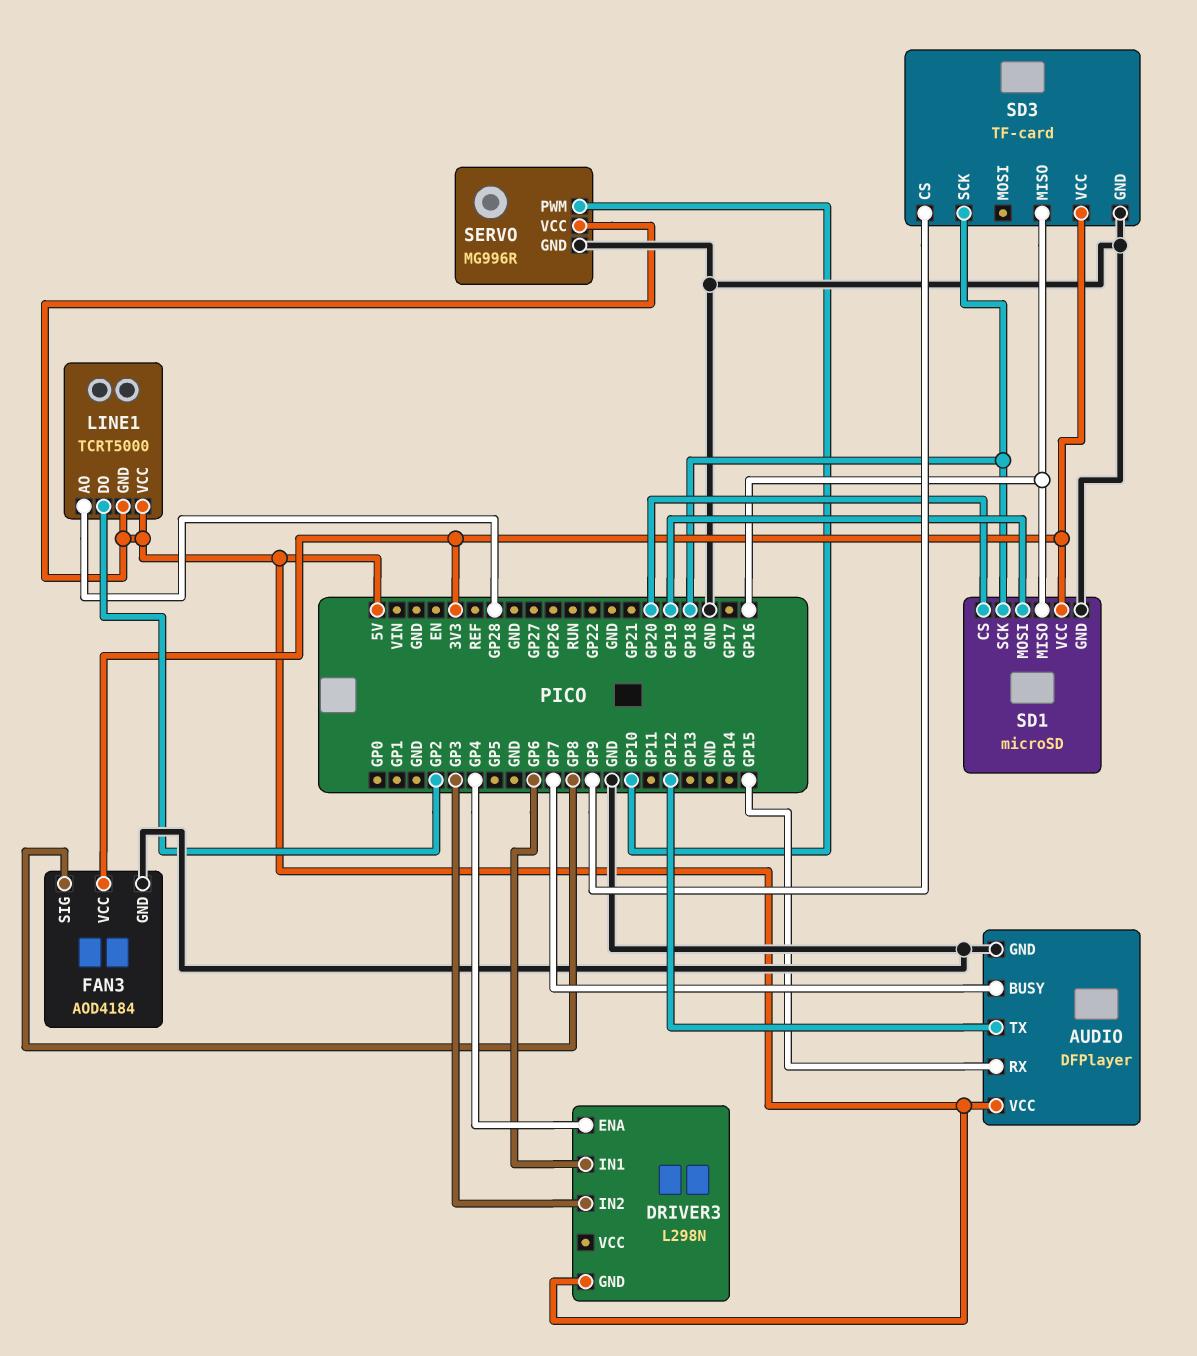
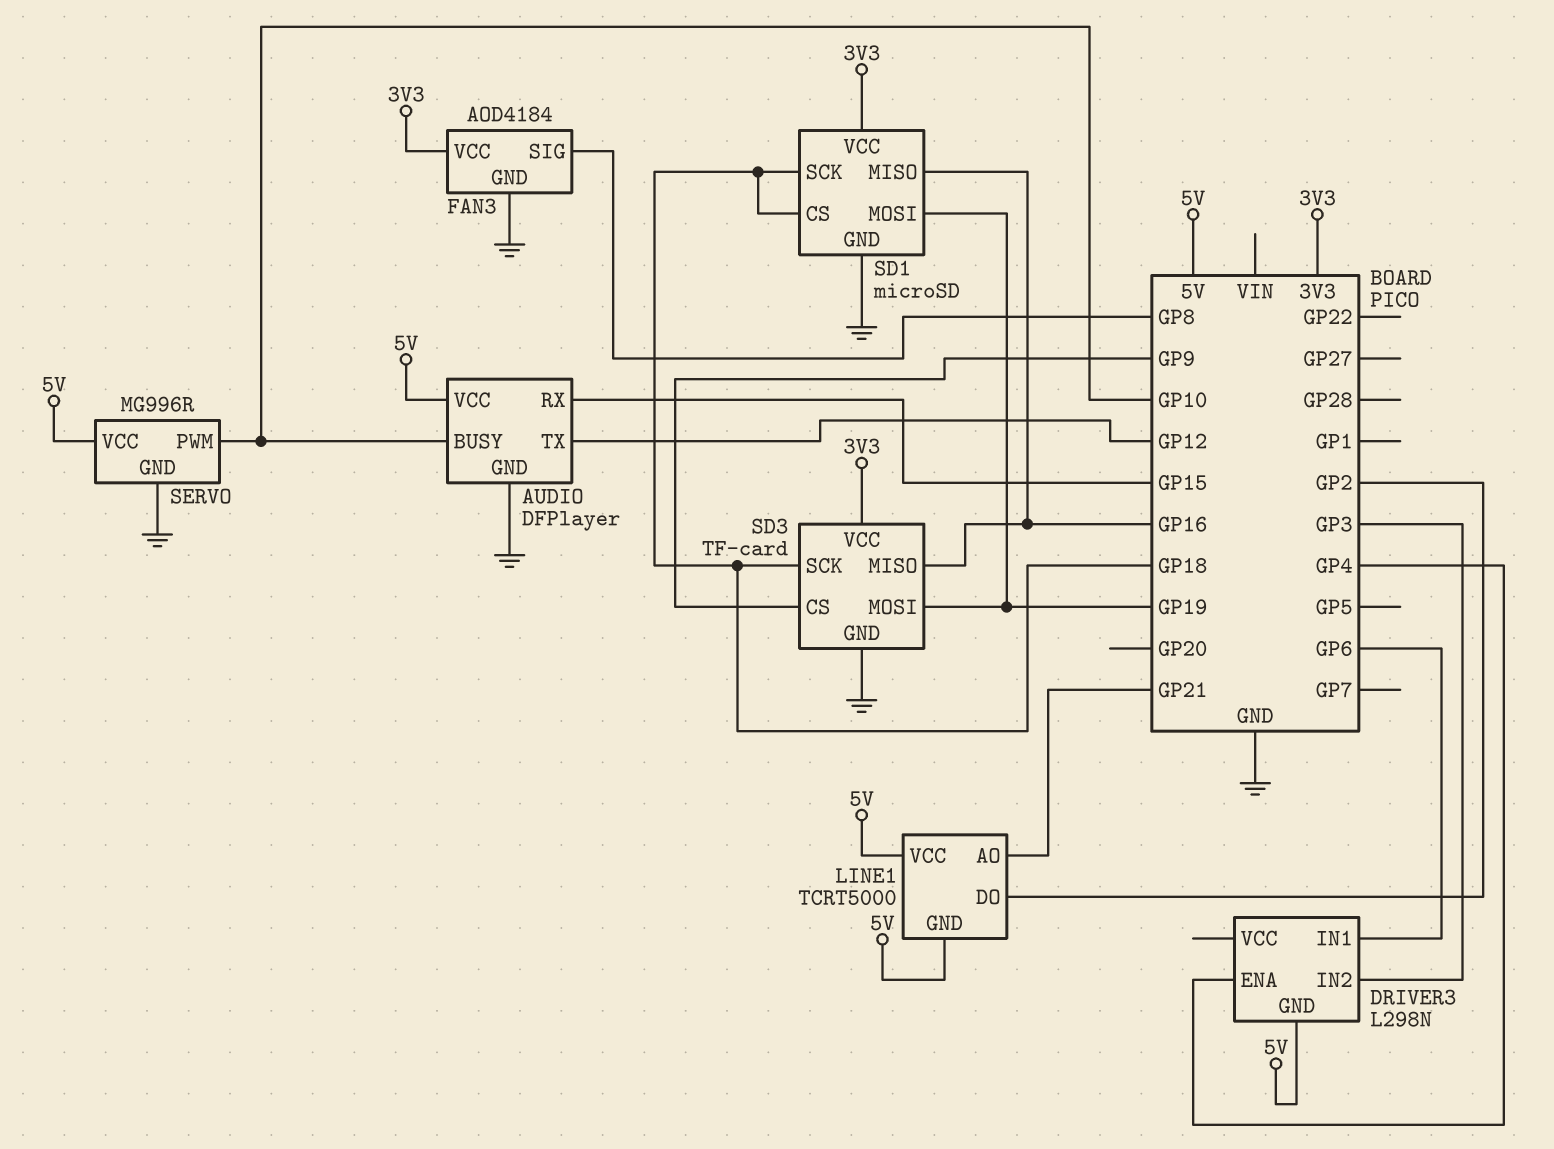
AUDIO pin BUSY: GP7 -> GP10
LINE1 pin AO: GP28 -> GP21
SD1 pin CS: GP20 -> GP18
SD3 pin MOSI: none -> GP19

